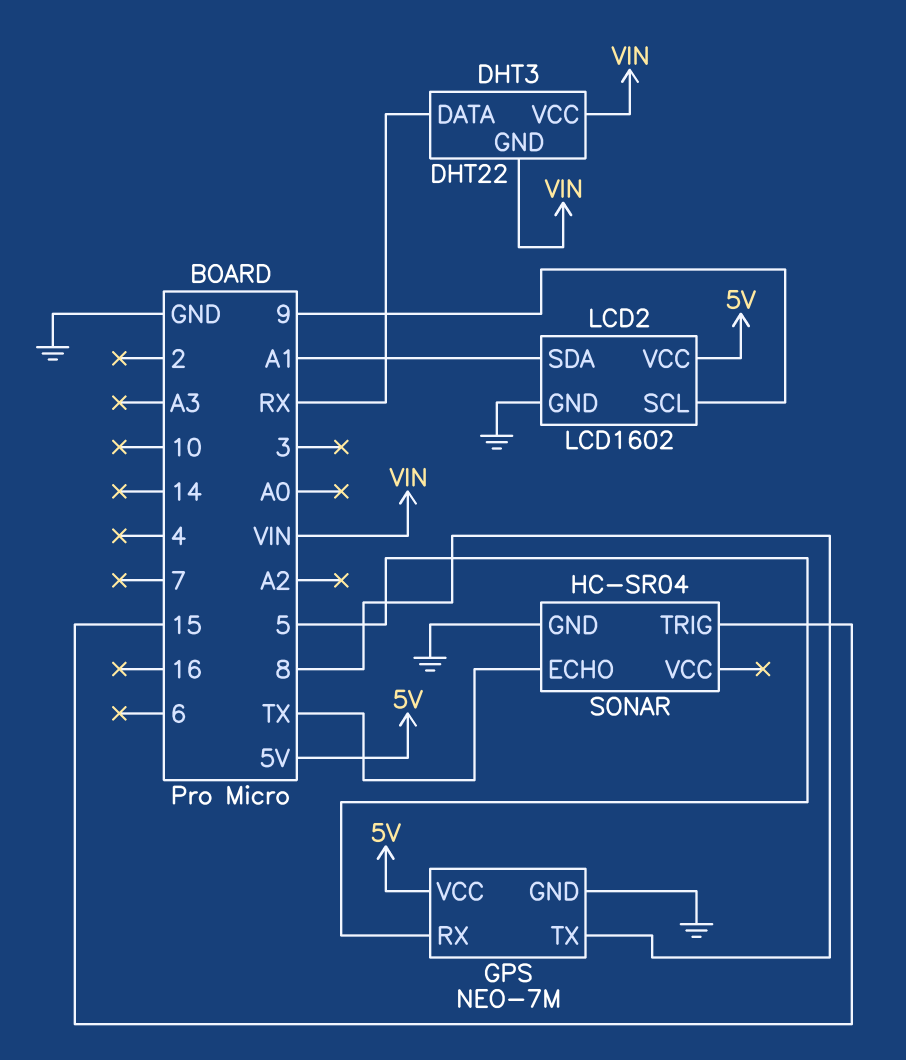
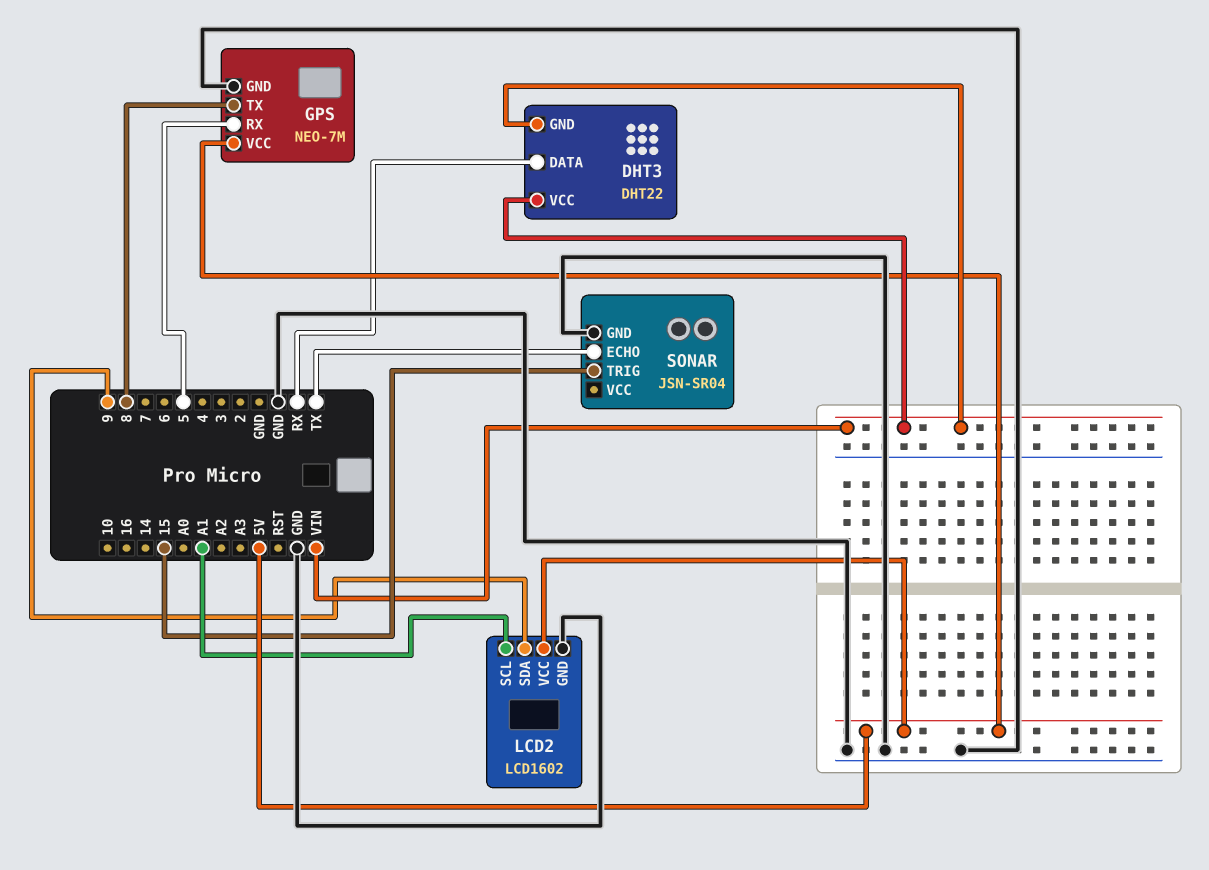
LCD2 pin SCL: 9 -> A1
LCD2 pin SDA: A1 -> 9
SONAR: HC-SR04 -> JSN-SR04

